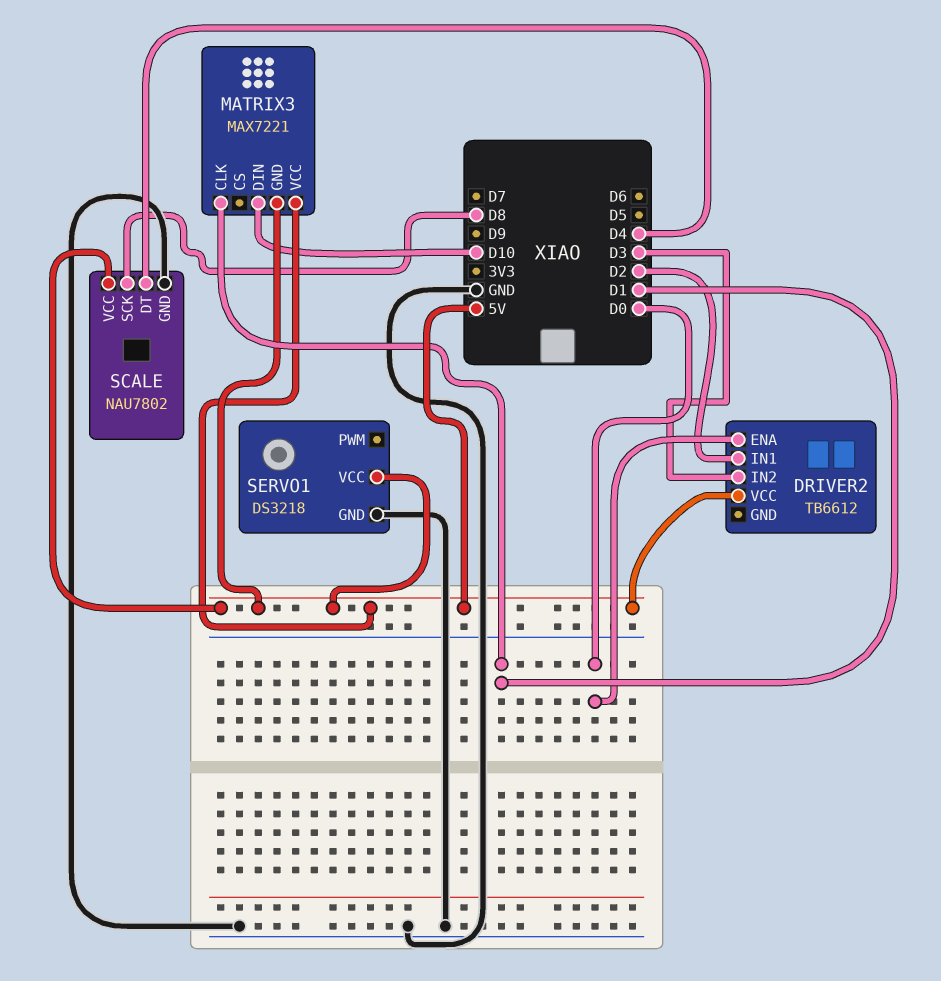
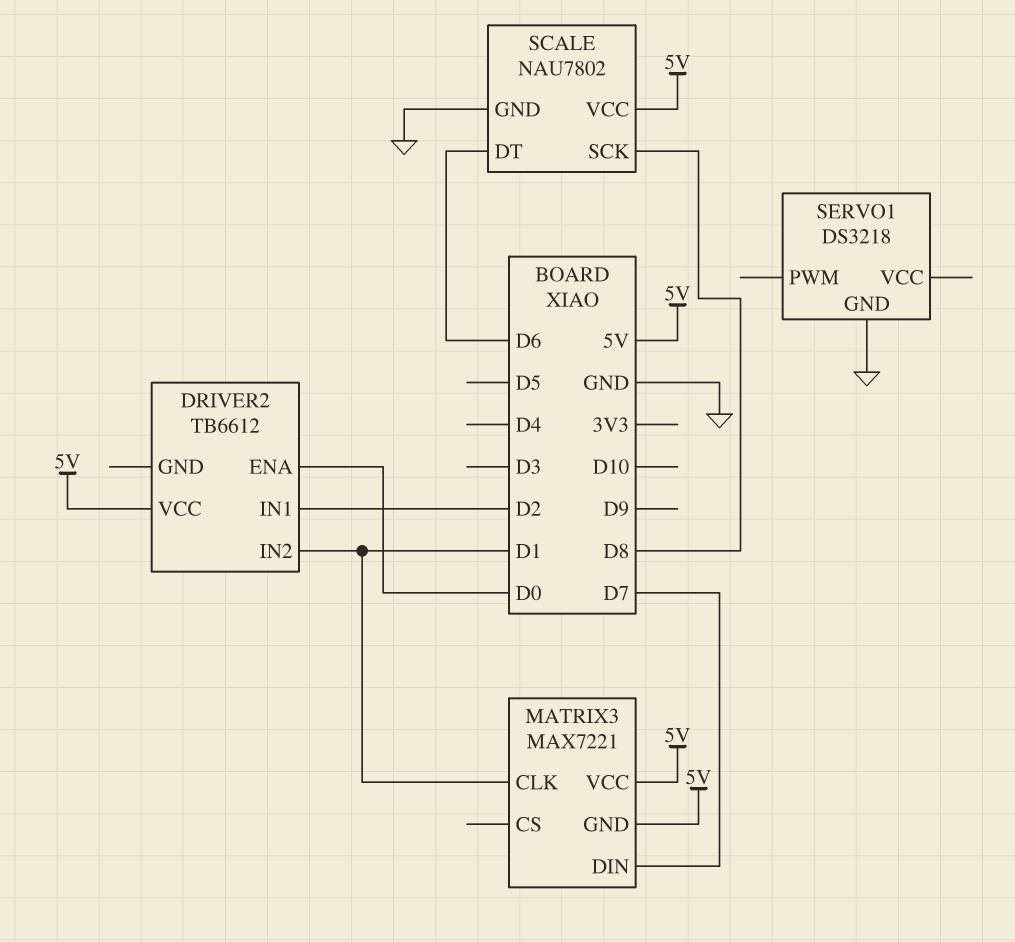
DRIVER2 pin IN2: D3 -> D1
MATRIX3 pin DIN: D10 -> D7
SCALE pin DT: D4 -> D6
SERVO1 pin VCC: 5V -> none

